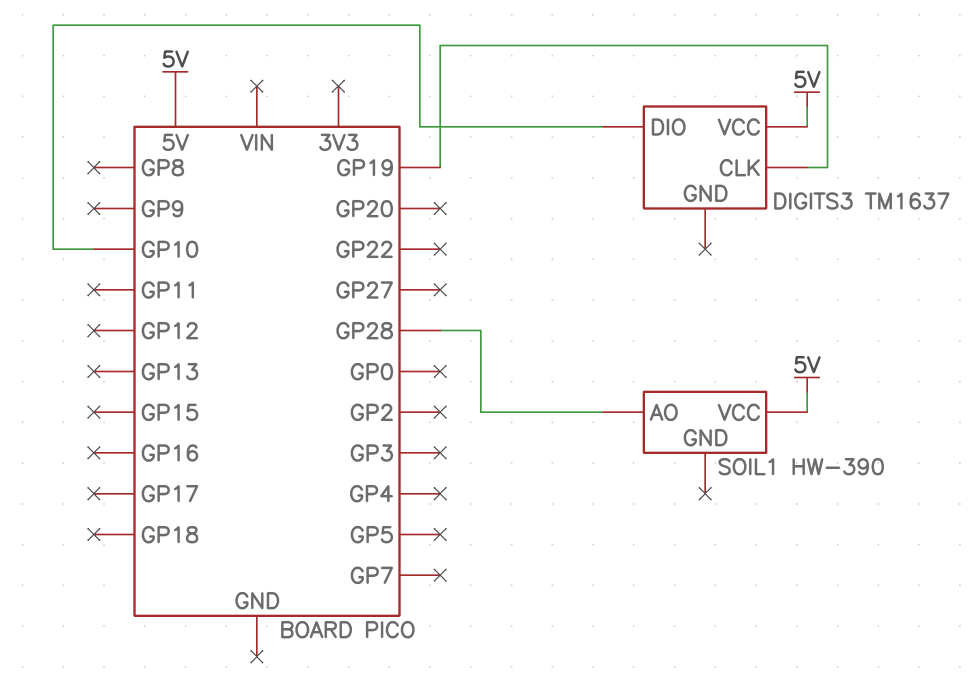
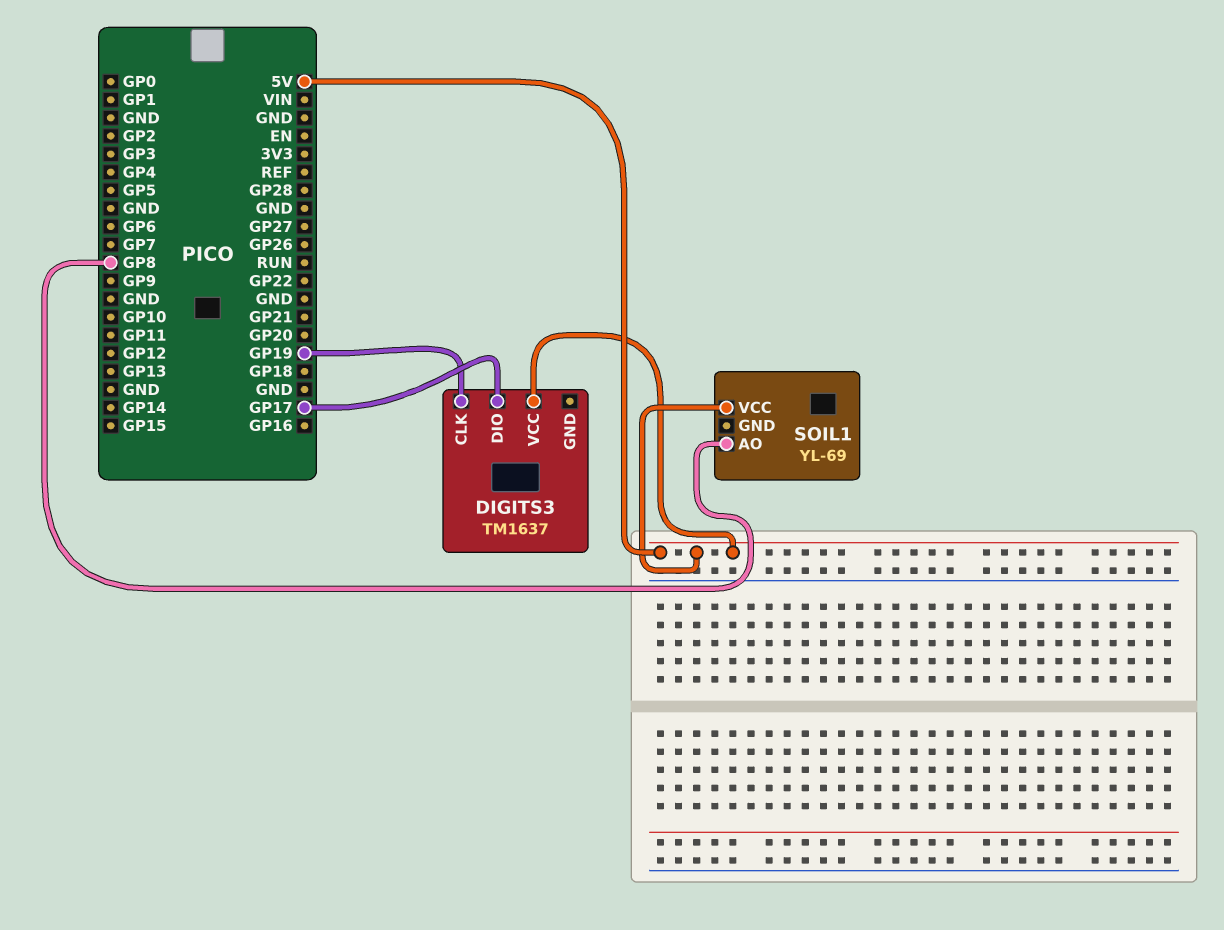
DIGITS3 pin DIO: GP10 -> GP17
SOIL1: HW-390 -> YL-69
SOIL1 pin AO: GP28 -> GP8

